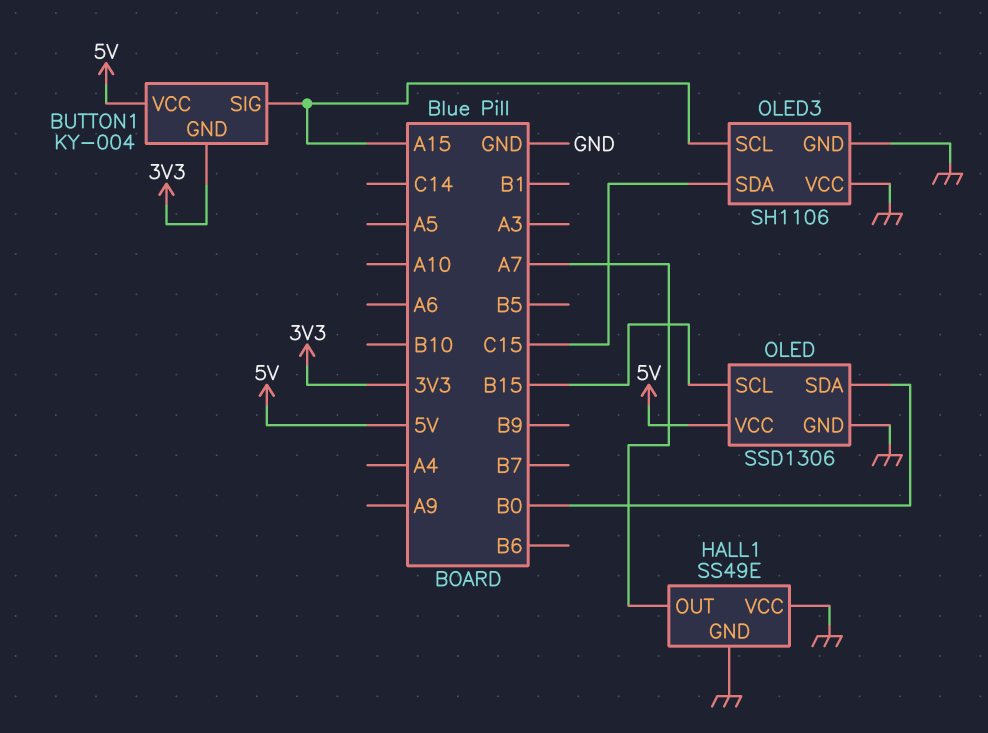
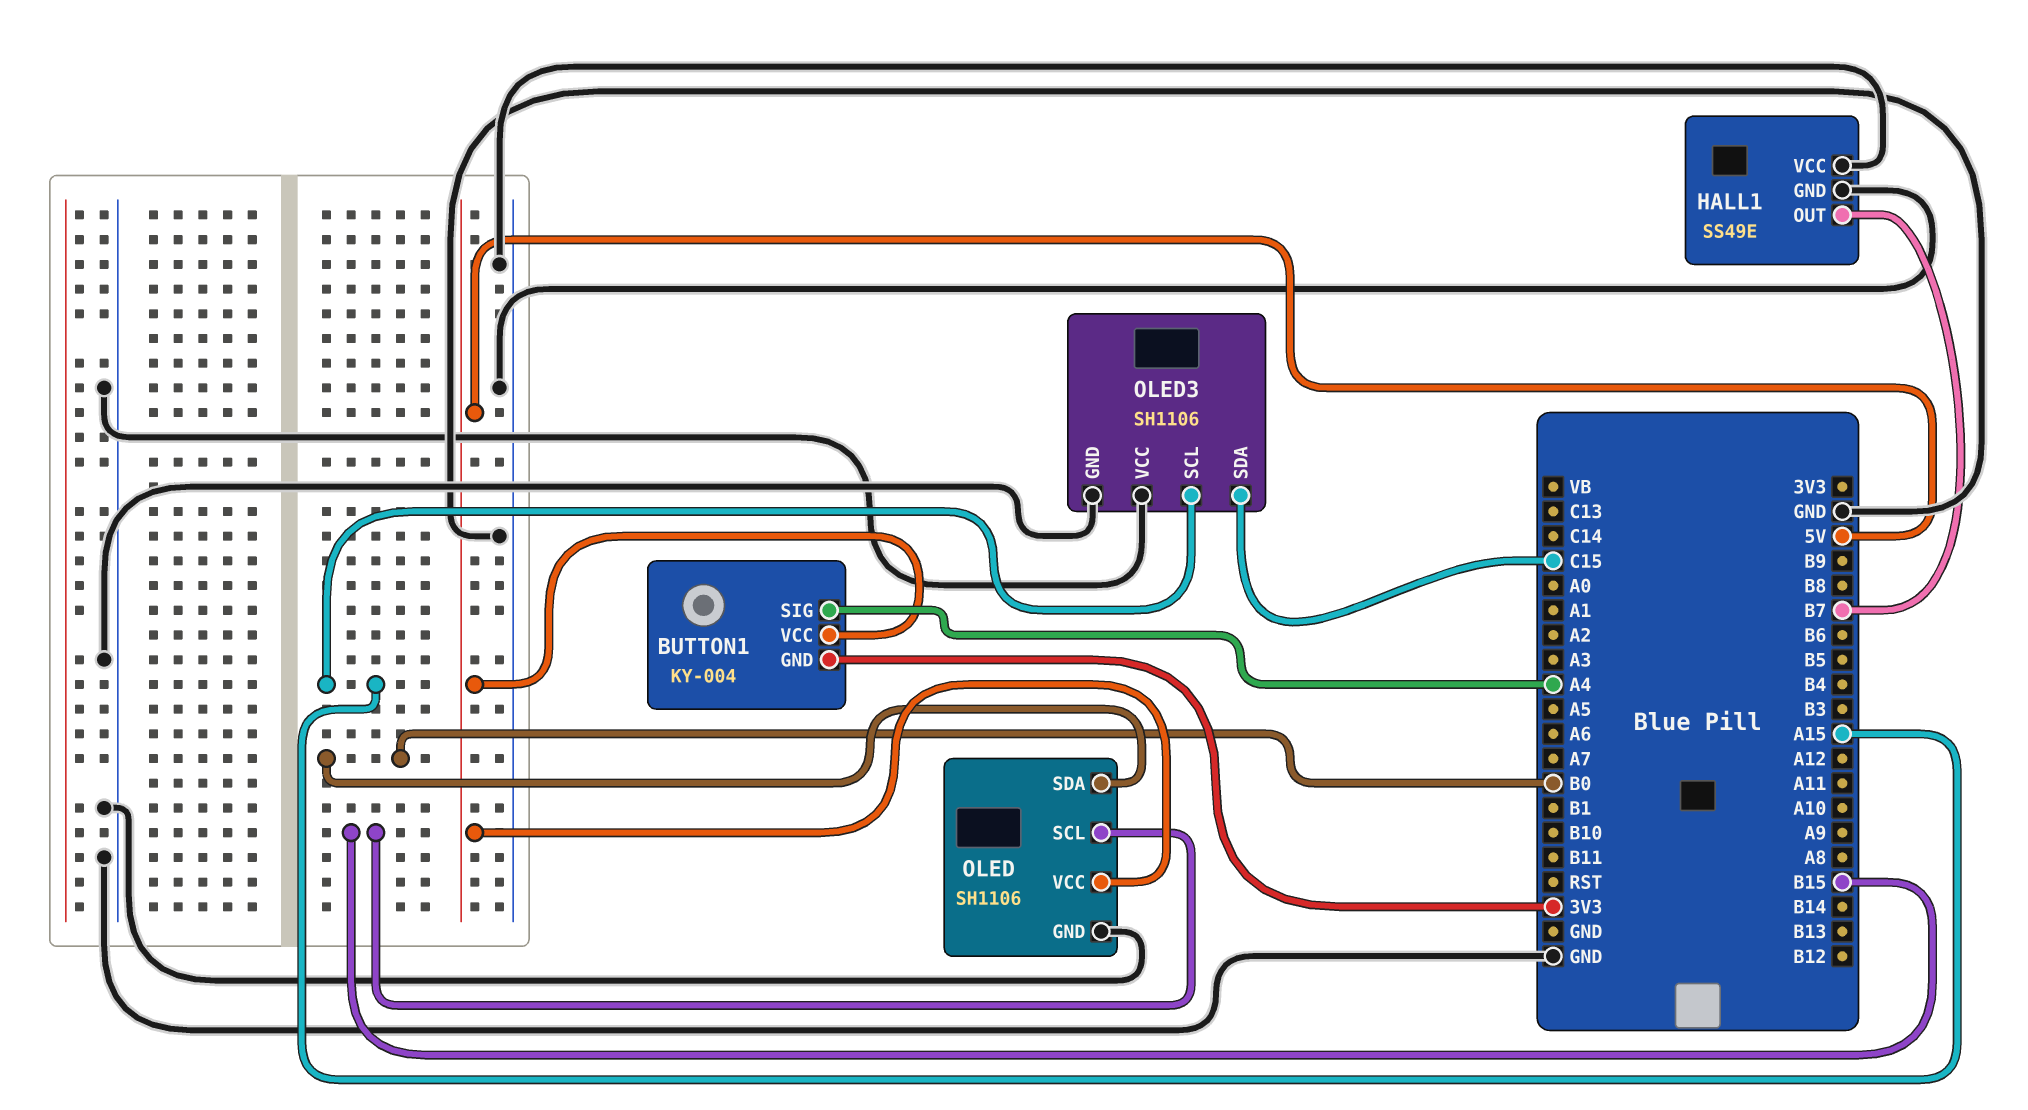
BUTTON1 pin SIG: A15 -> A4
HALL1 pin OUT: A7 -> B7
OLED: SSD1306 -> SH1106

